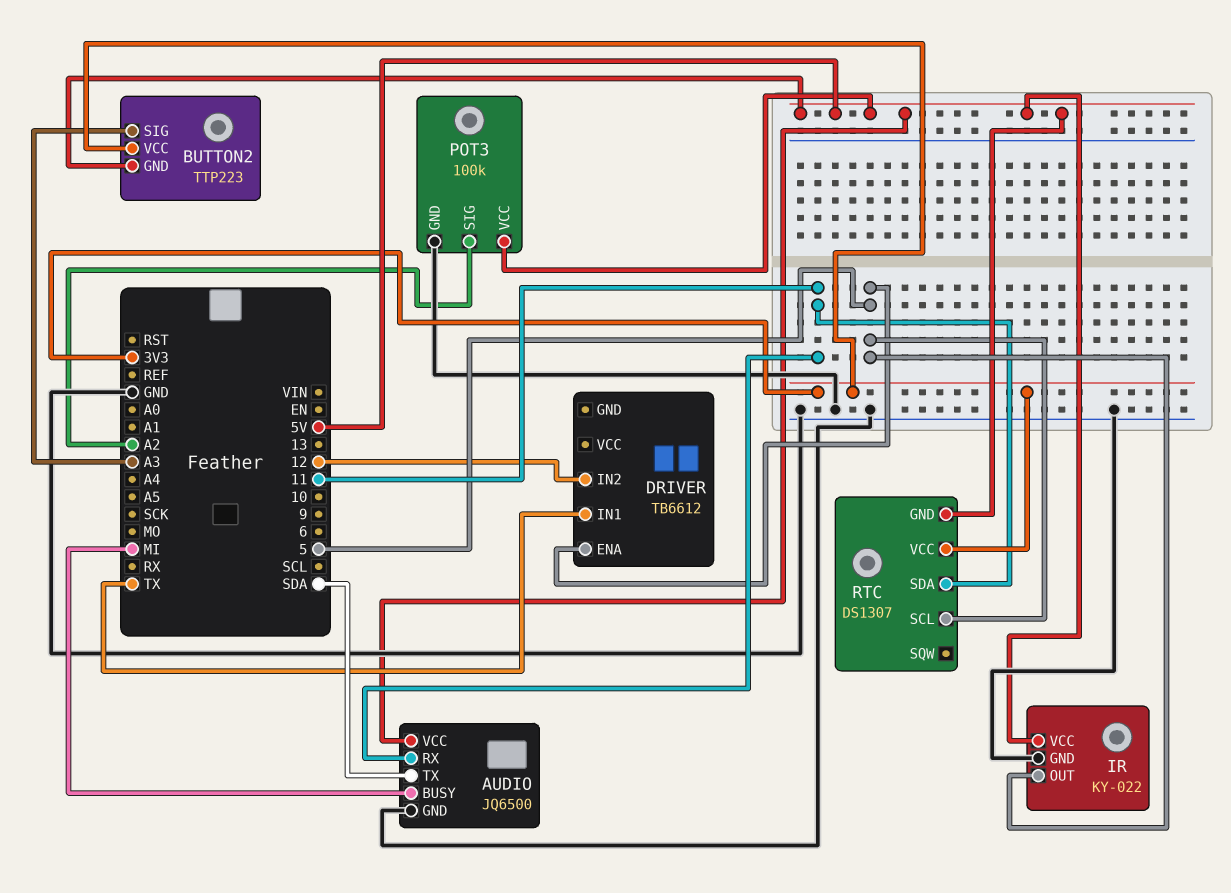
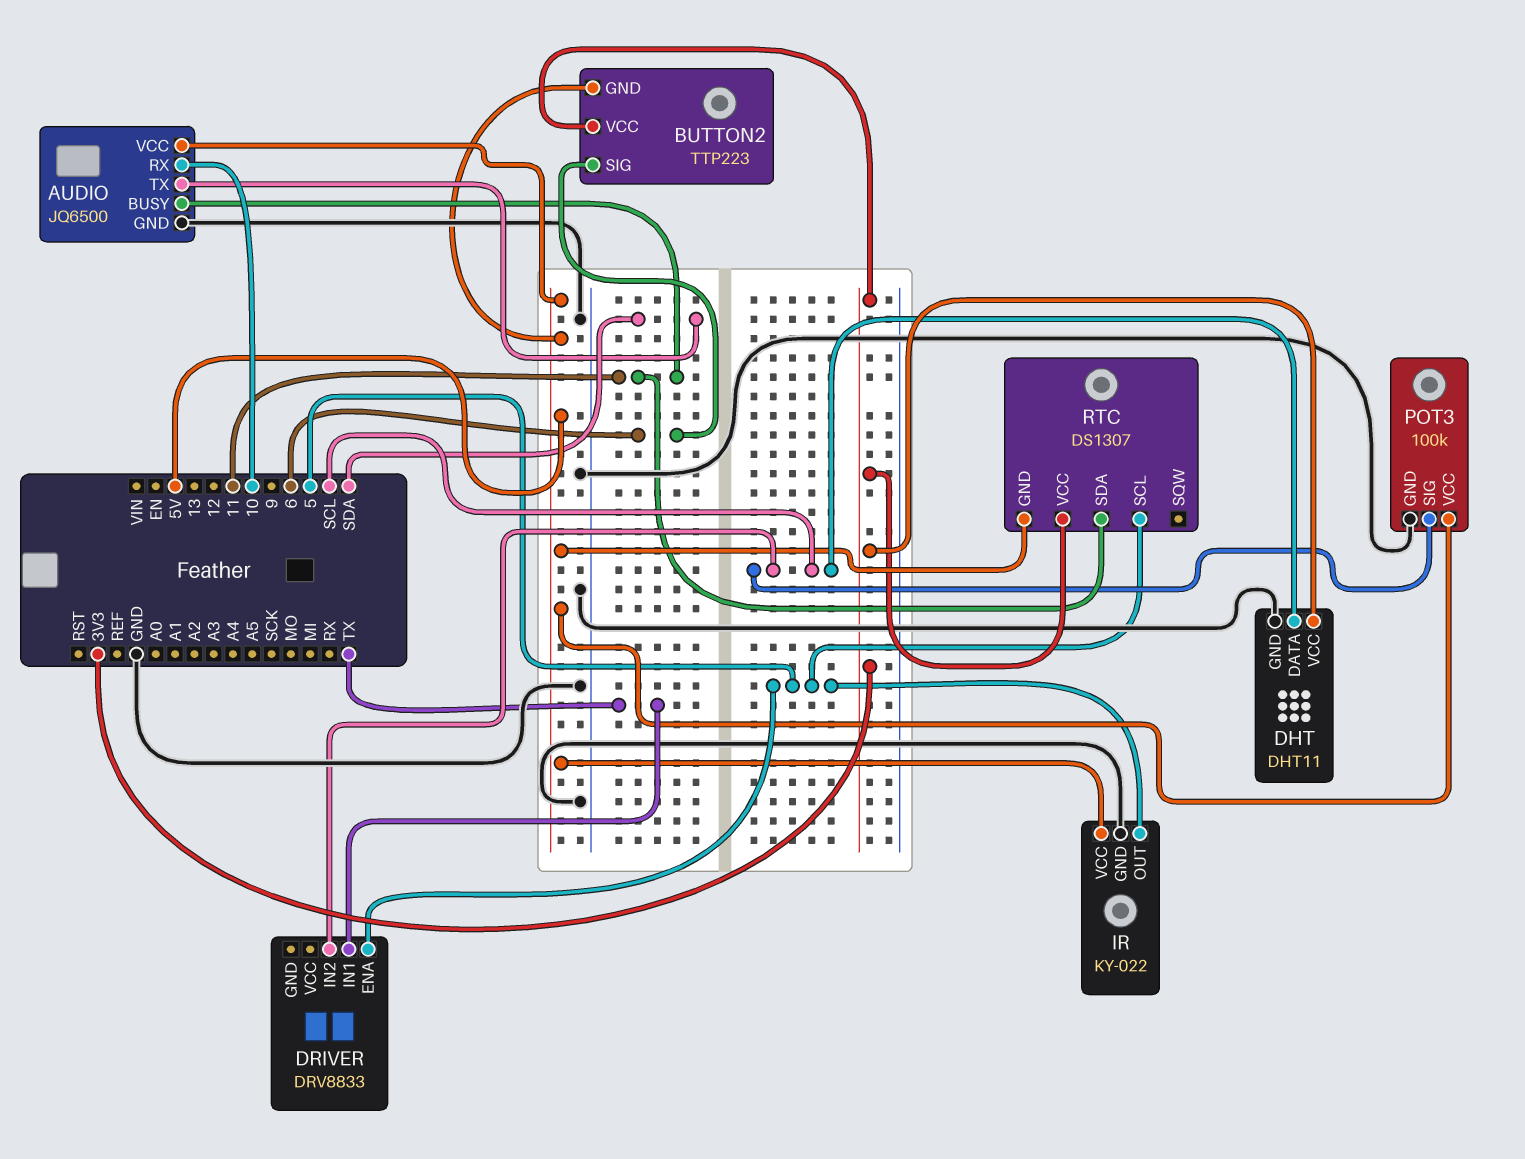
AUDIO pin BUSY: MI -> 11
AUDIO pin RX: 11 -> 10
BUTTON2 pin SIG: A3 -> 6
DHT: none -> DHT11
DHT pin DATA: none -> SCL
DHT pin GND: none -> GND
DHT pin VCC: none -> 3V3
DRIVER: TB6612 -> DRV8833
DRIVER pin IN2: 12 -> SCL
POT3 pin SIG: A2 -> SCL

